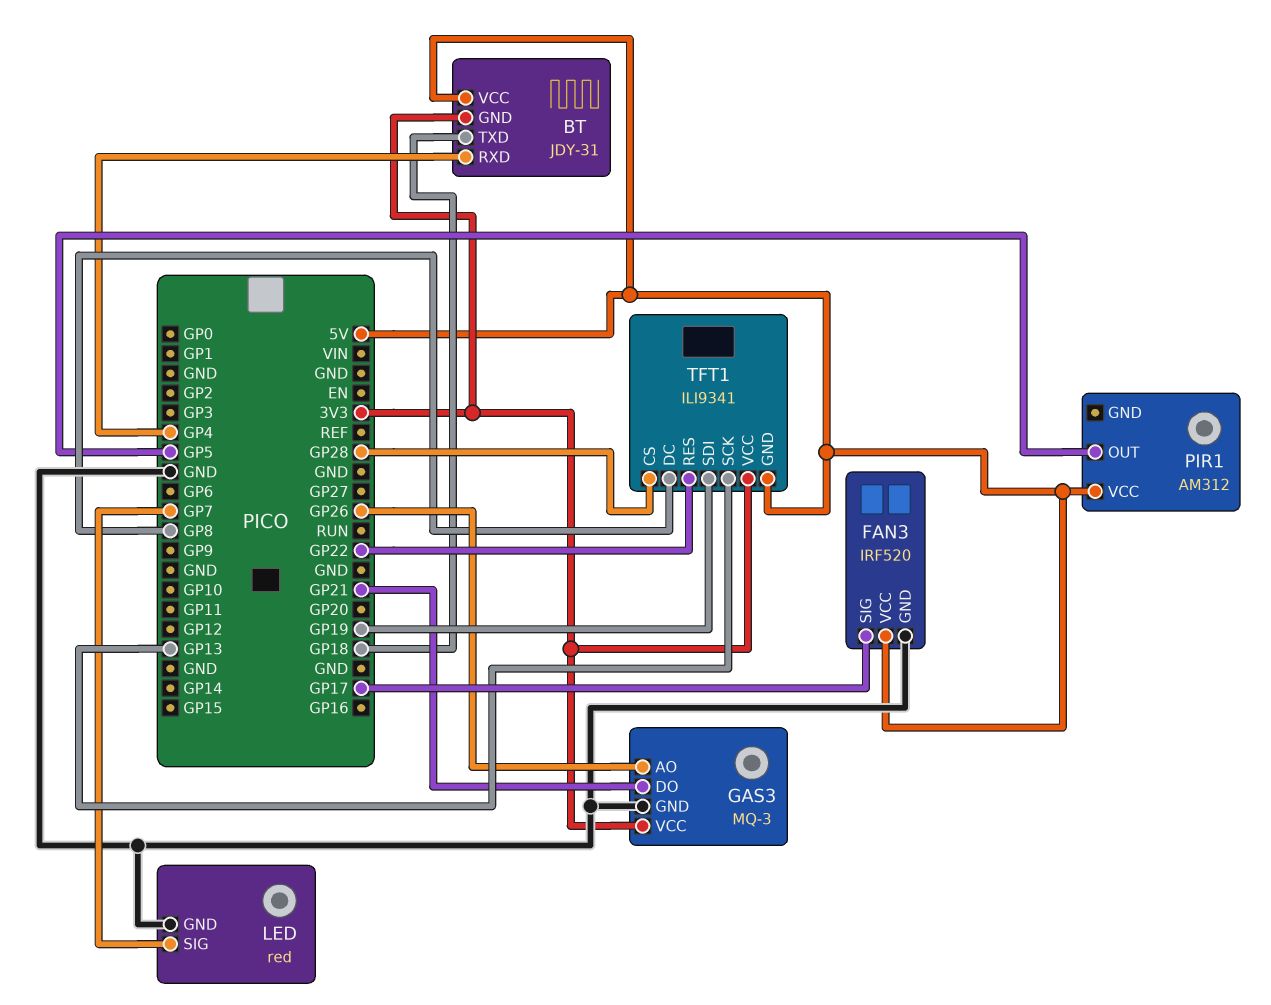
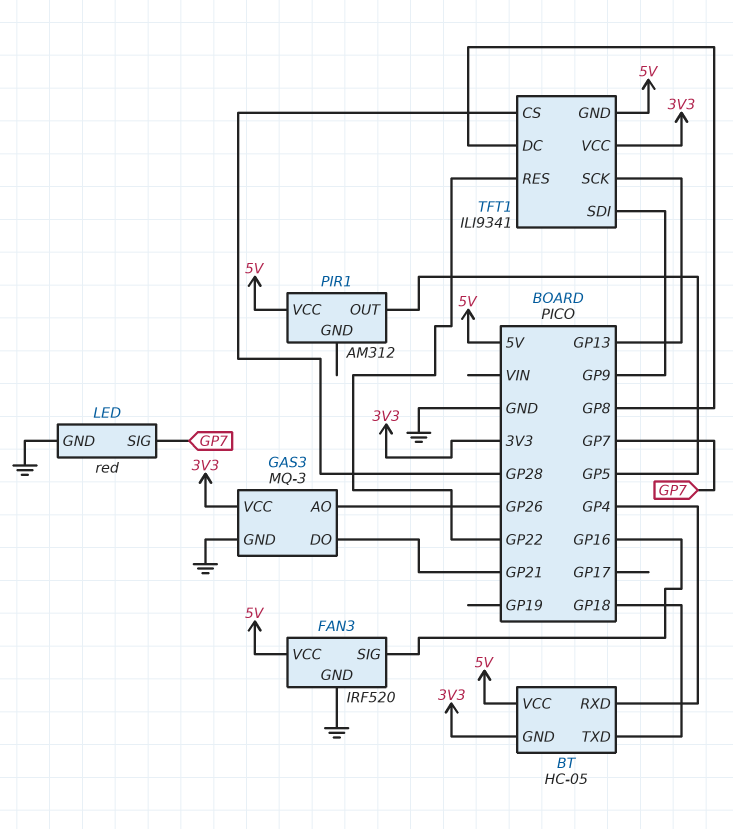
BT: JDY-31 -> HC-05
FAN3 pin SIG: GP17 -> GP16
TFT1 pin SDI: GP19 -> GP9

